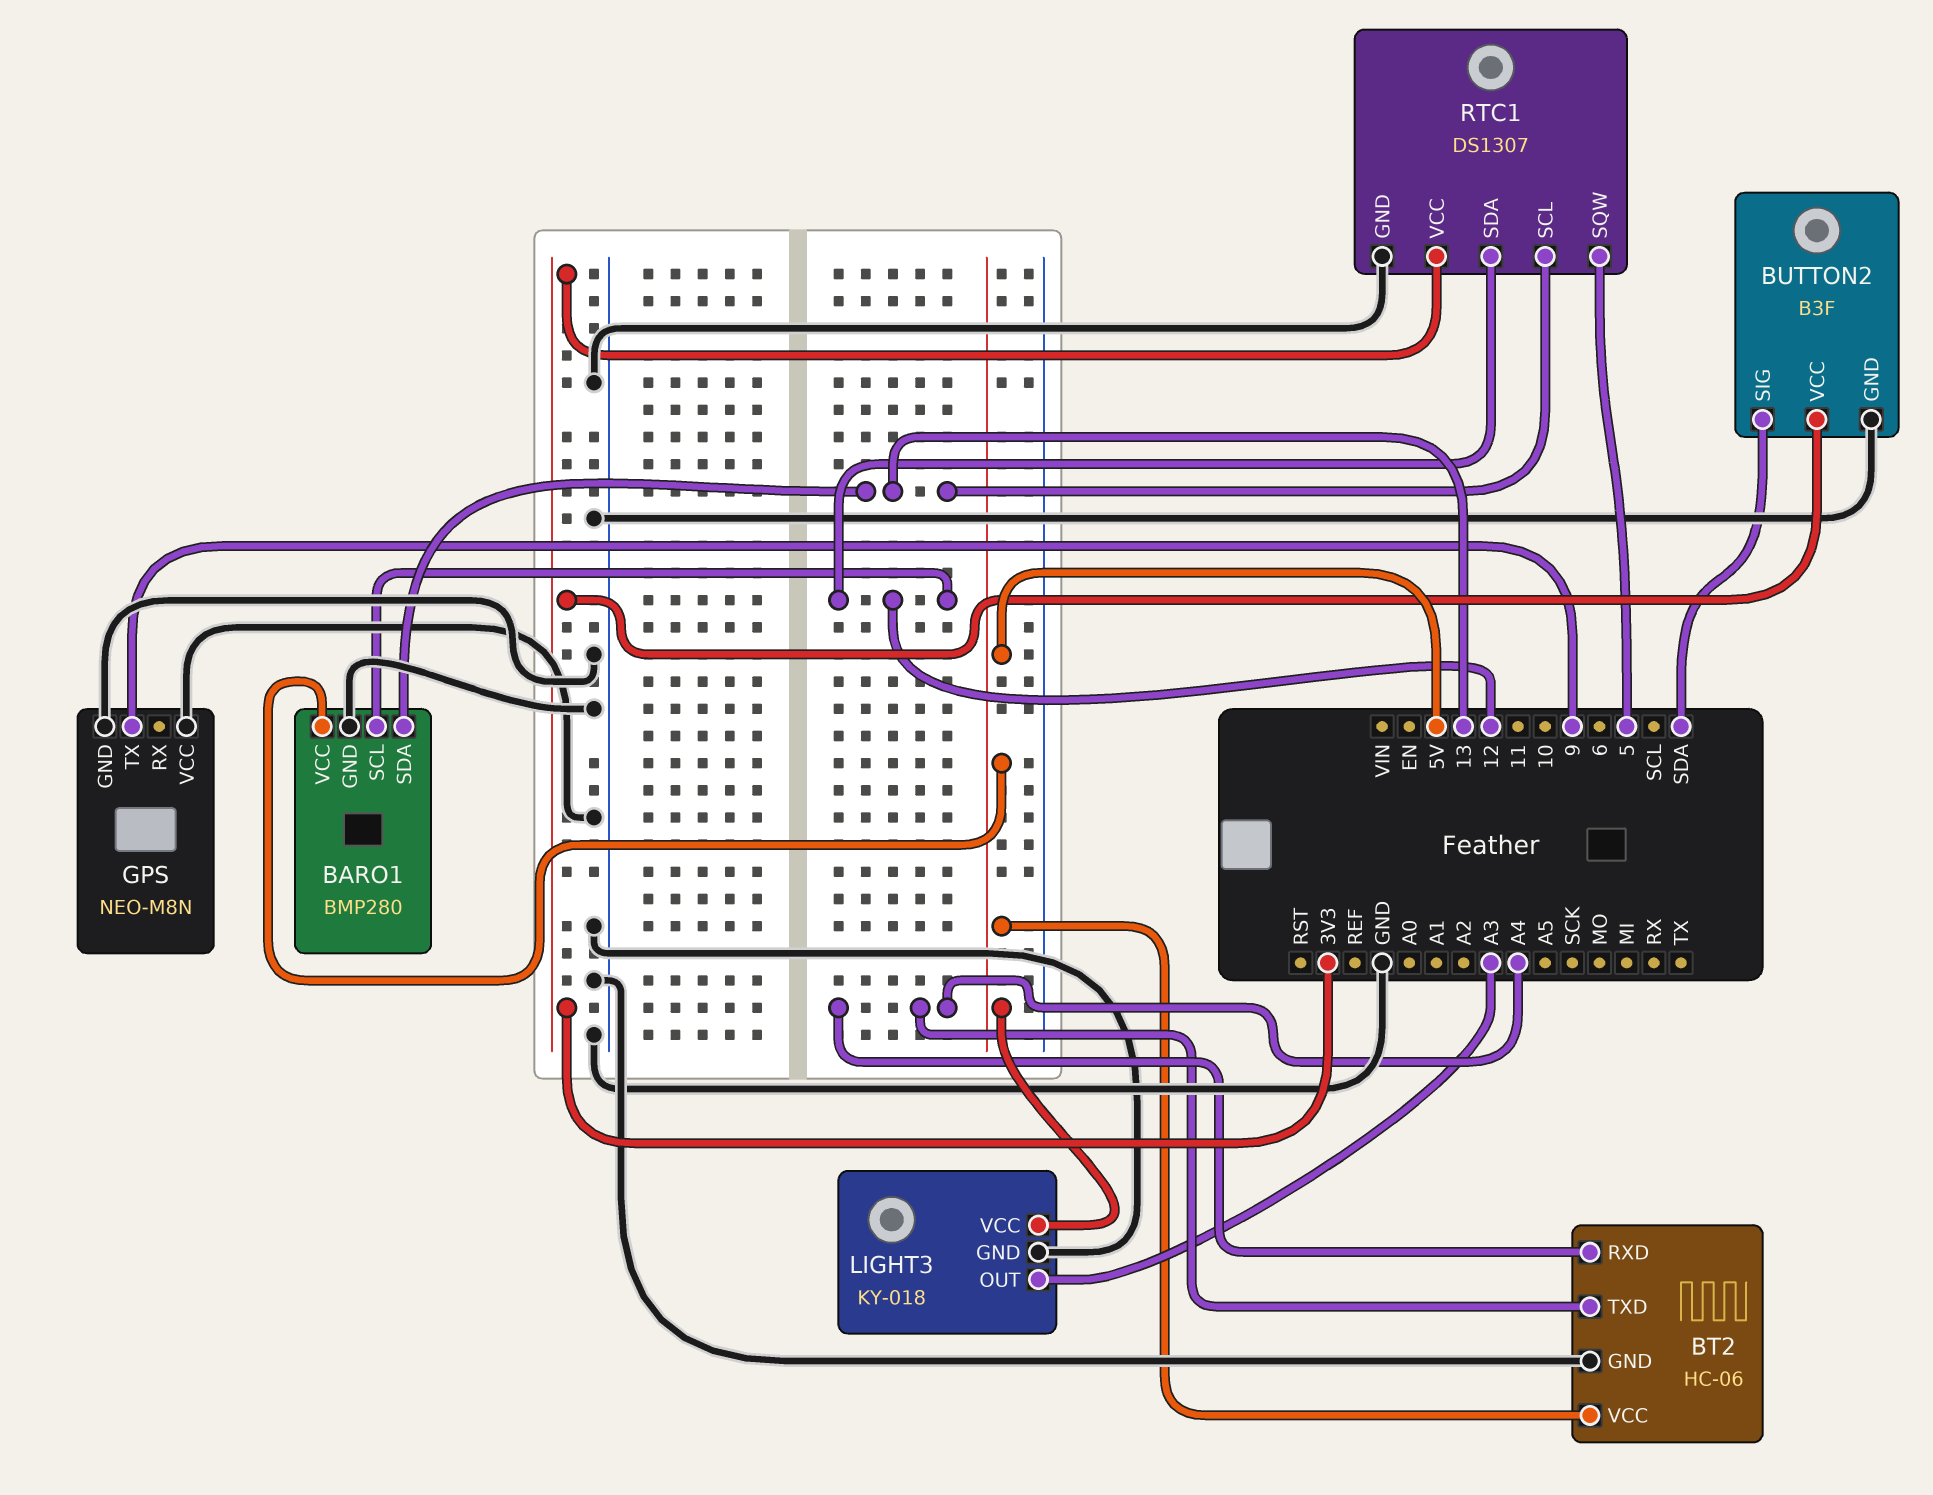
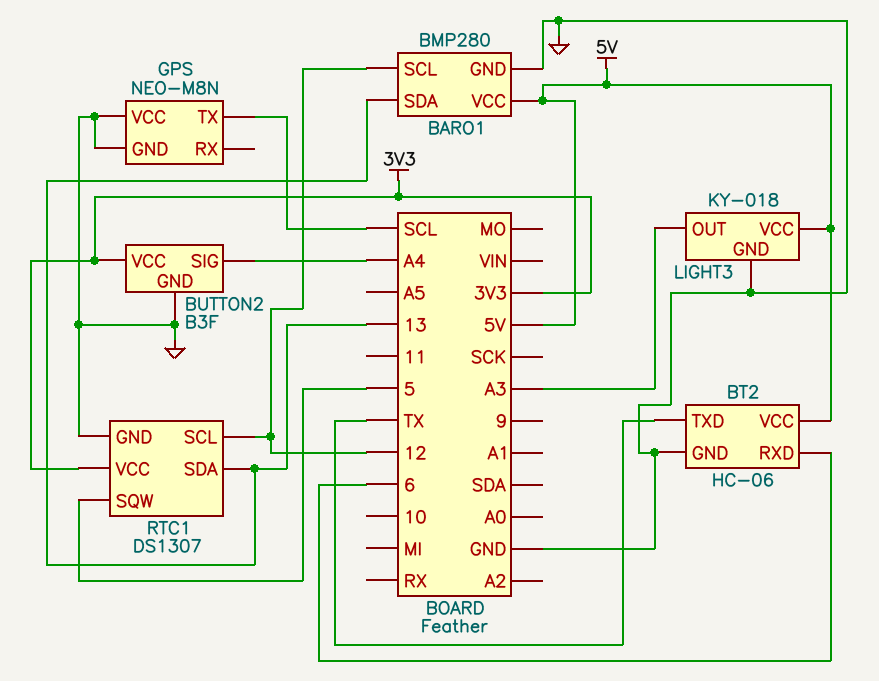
BT2 pin RXD: A4 -> 6
BT2 pin TXD: A4 -> TX
BUTTON2 pin SIG: SDA -> A4
GPS pin TX: 9 -> SCL
RTC1 pin SCL: 13 -> 12
RTC1 pin SDA: 12 -> 13

